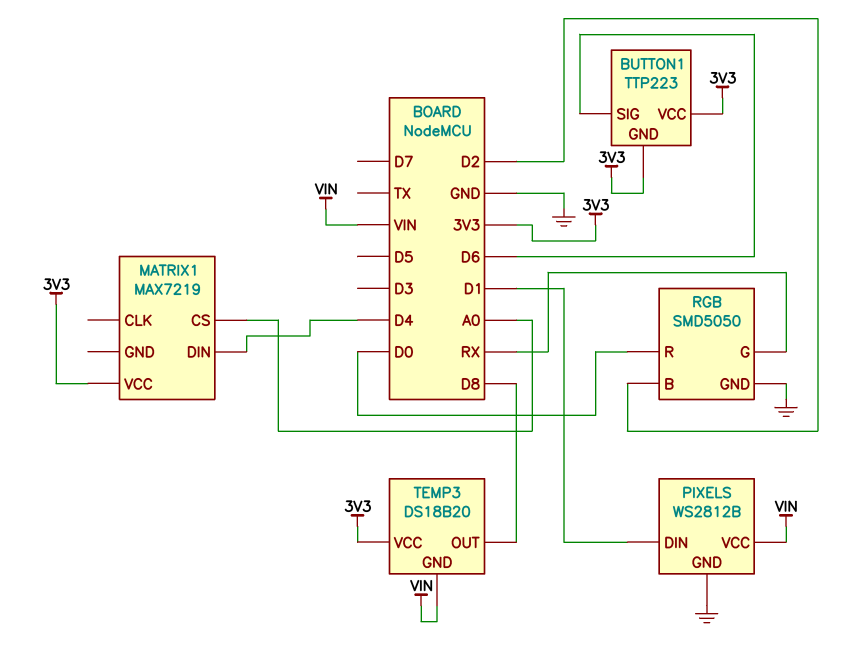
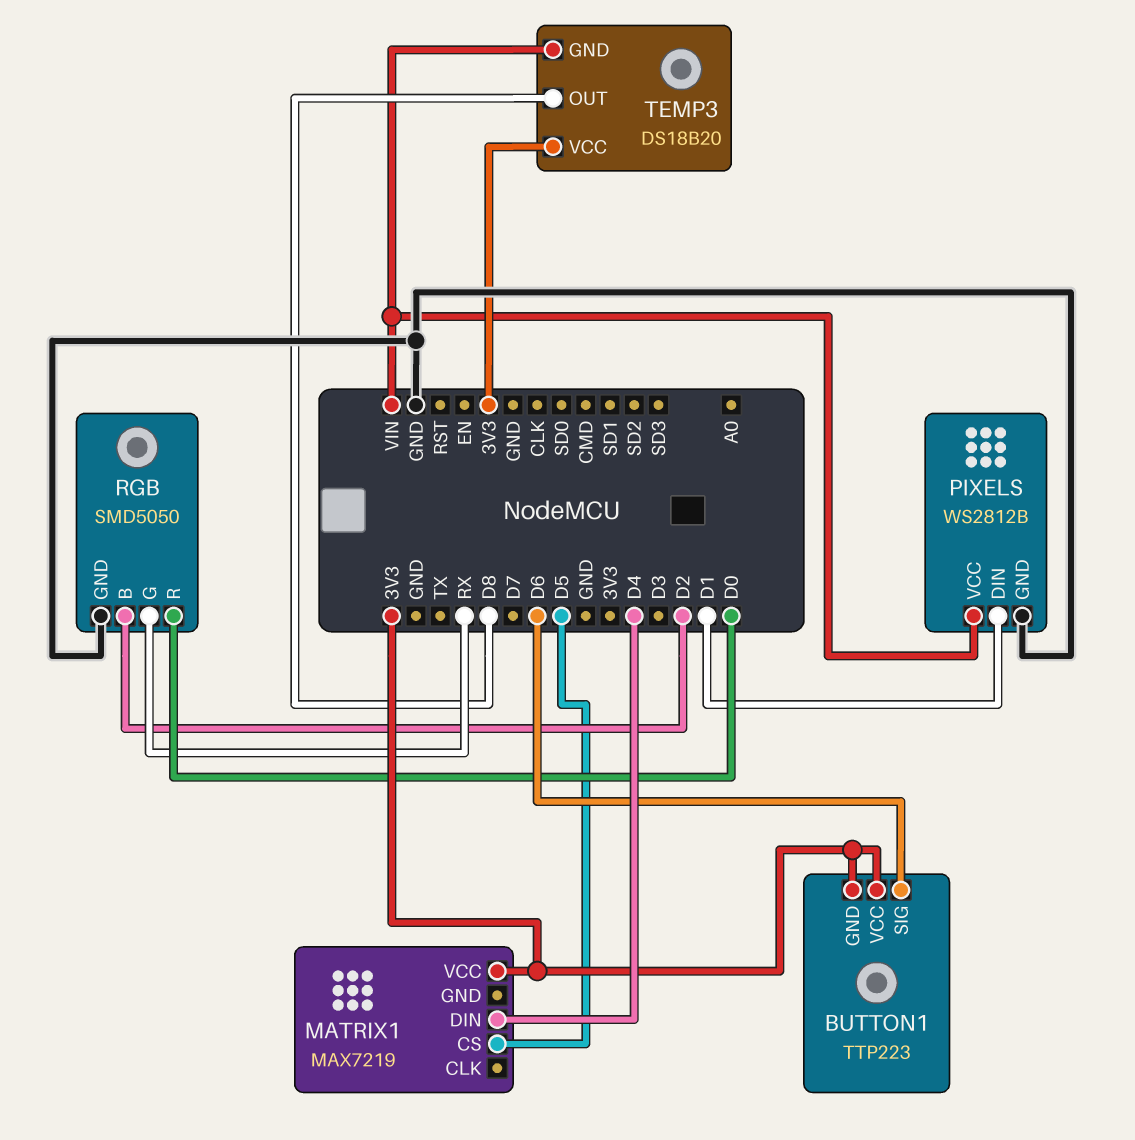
MATRIX1 pin CS: A0 -> D5

